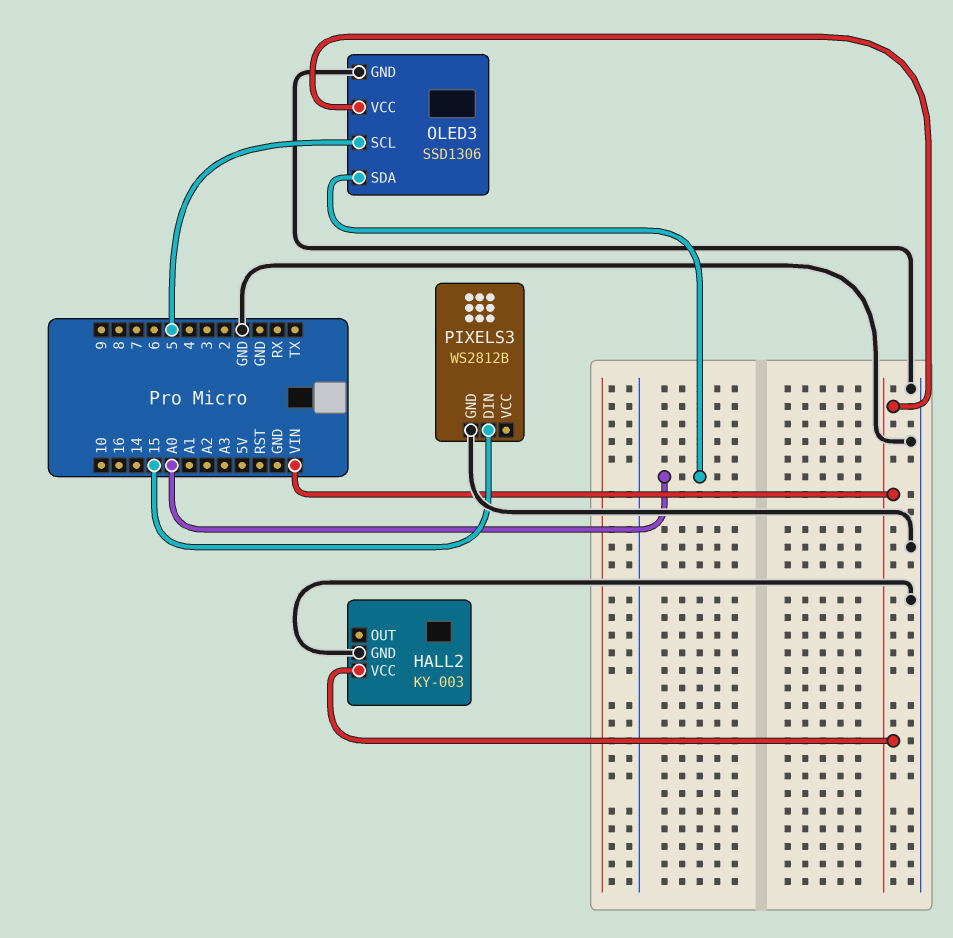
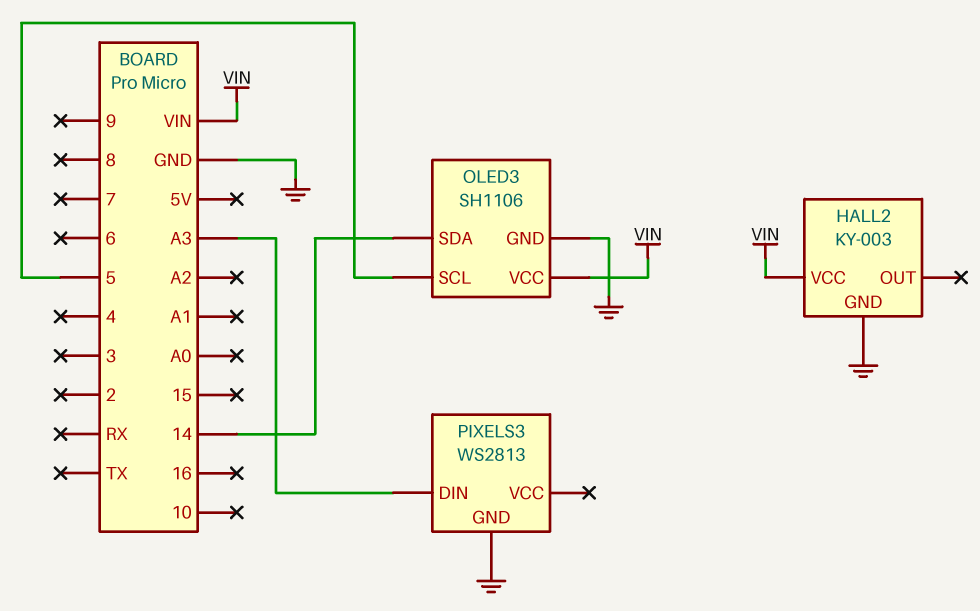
OLED3: SSD1306 -> SH1106
OLED3 pin SDA: A0 -> 14
PIXELS3: WS2812B -> WS2813
PIXELS3 pin DIN: 15 -> A3

